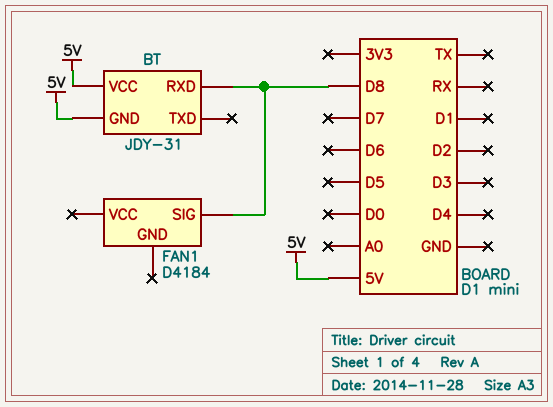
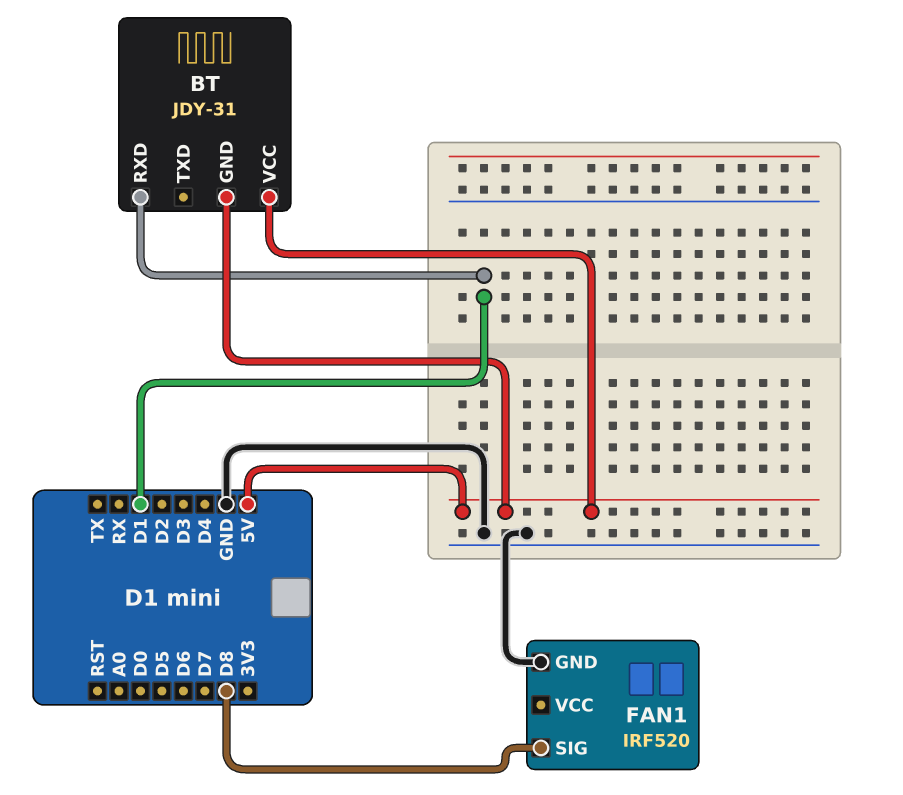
BT pin RXD: D8 -> D1
FAN1: D4184 -> IRF520
FAN1 pin GND: none -> GND

